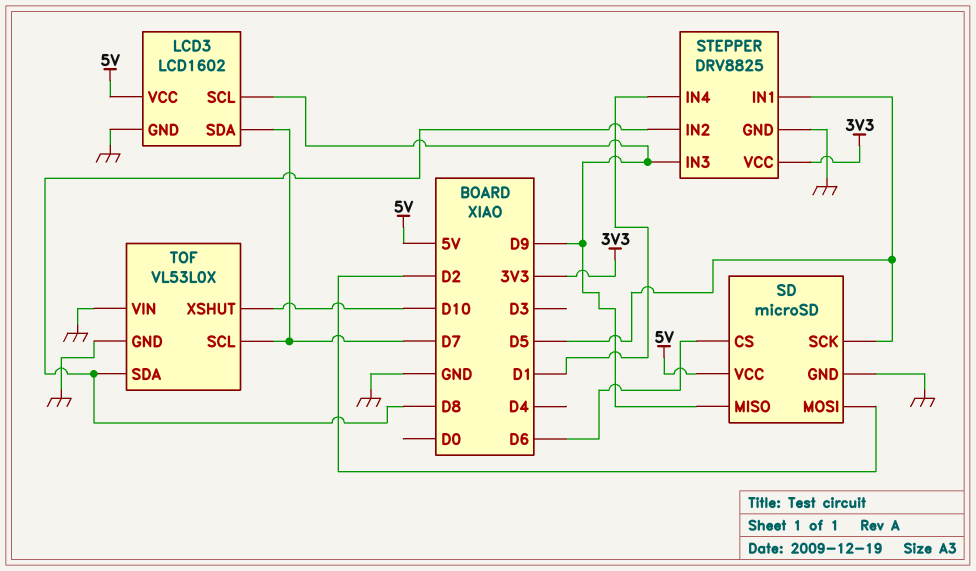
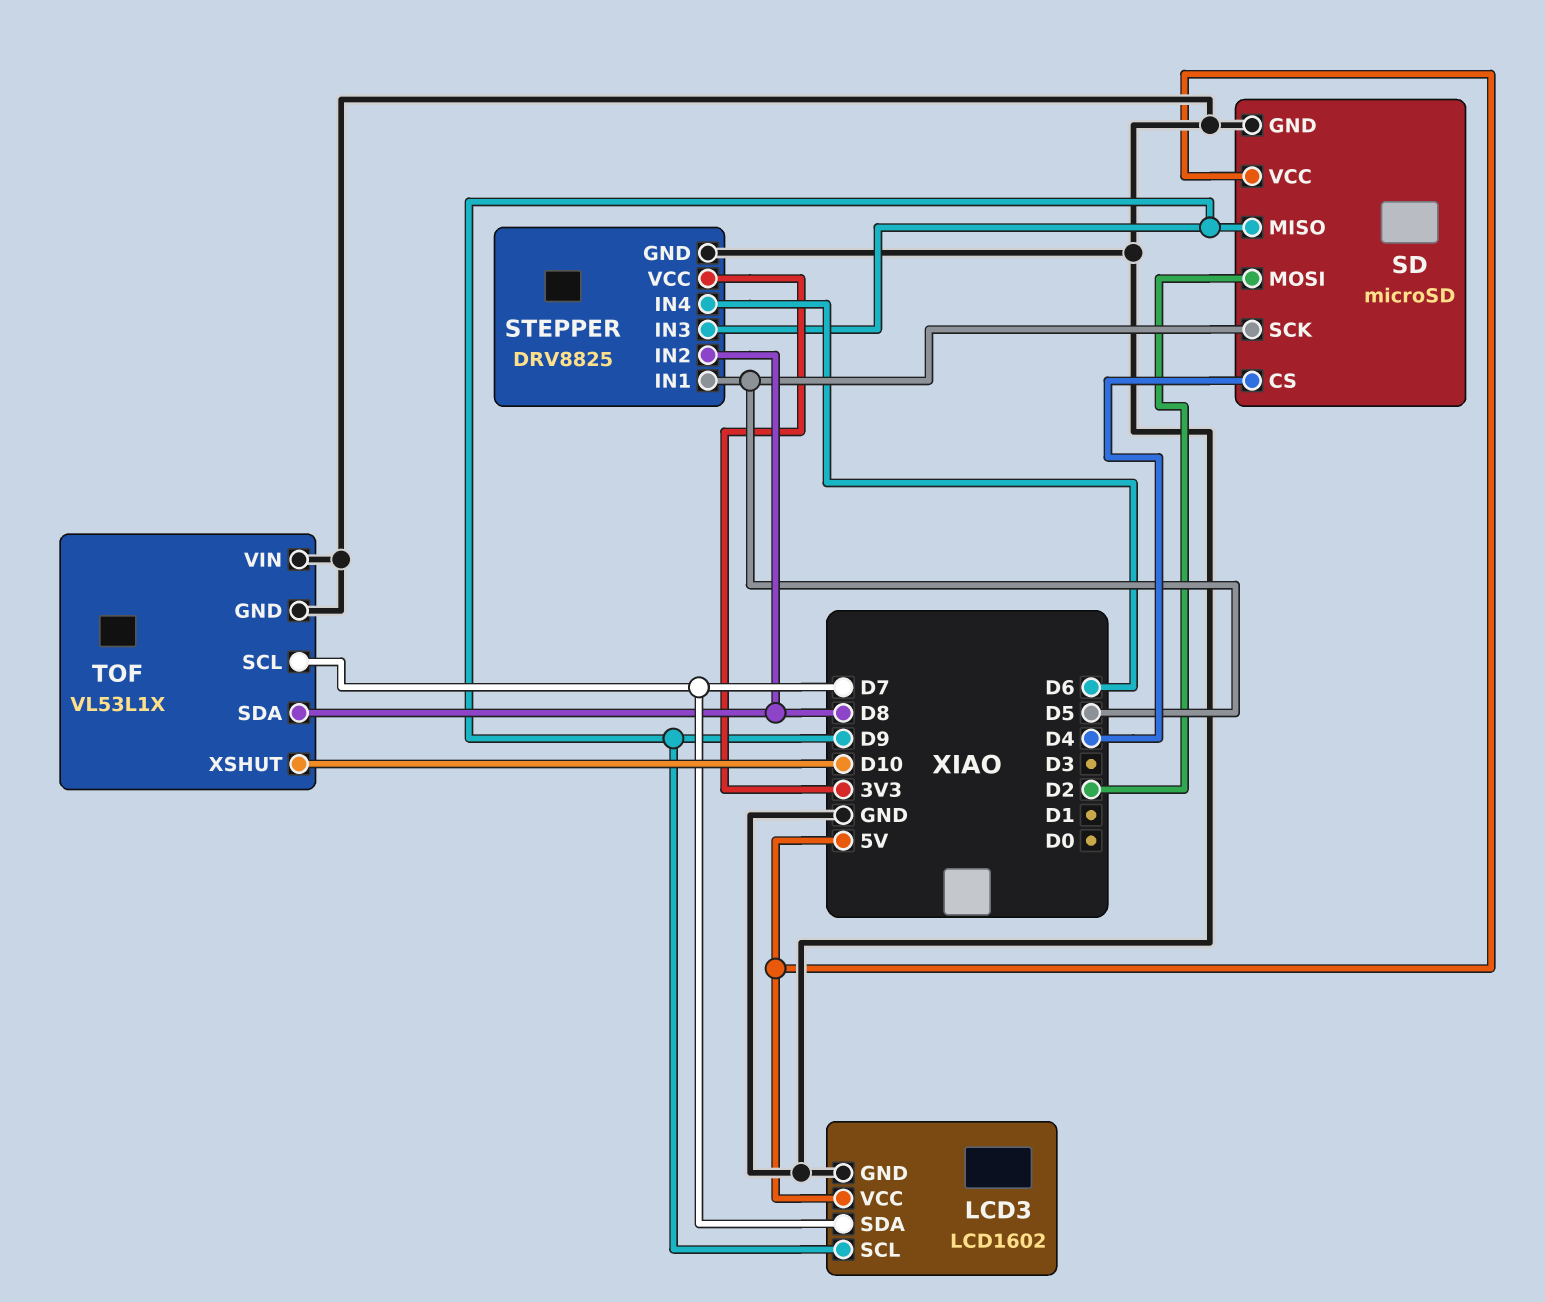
SD pin CS: D6 -> D4
STEPPER pin IN4: D1 -> D6
TOF: VL53L0X -> VL53L1X

